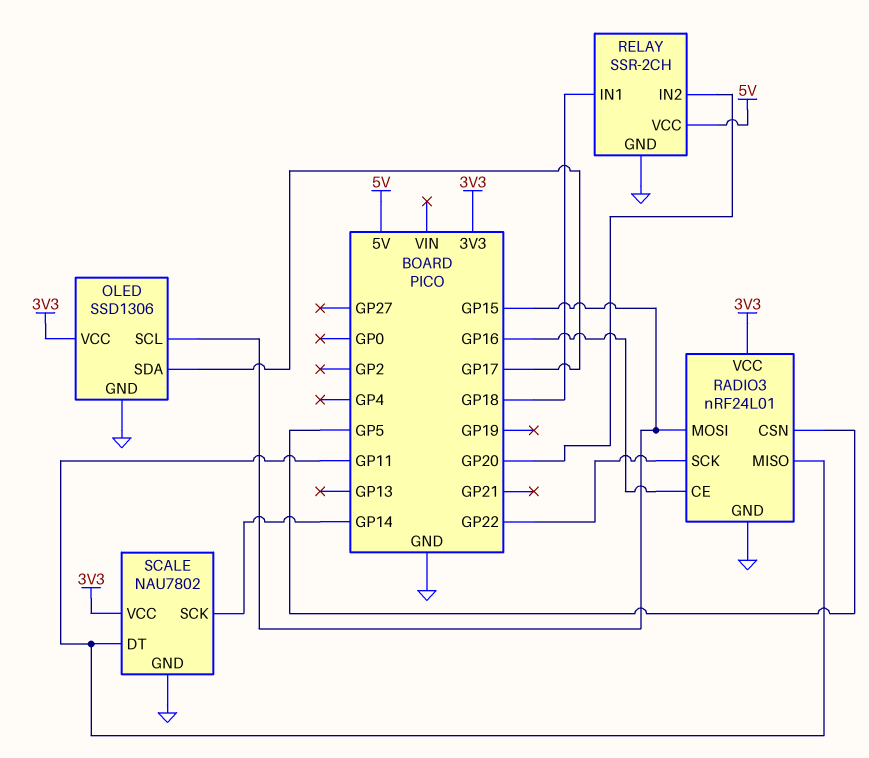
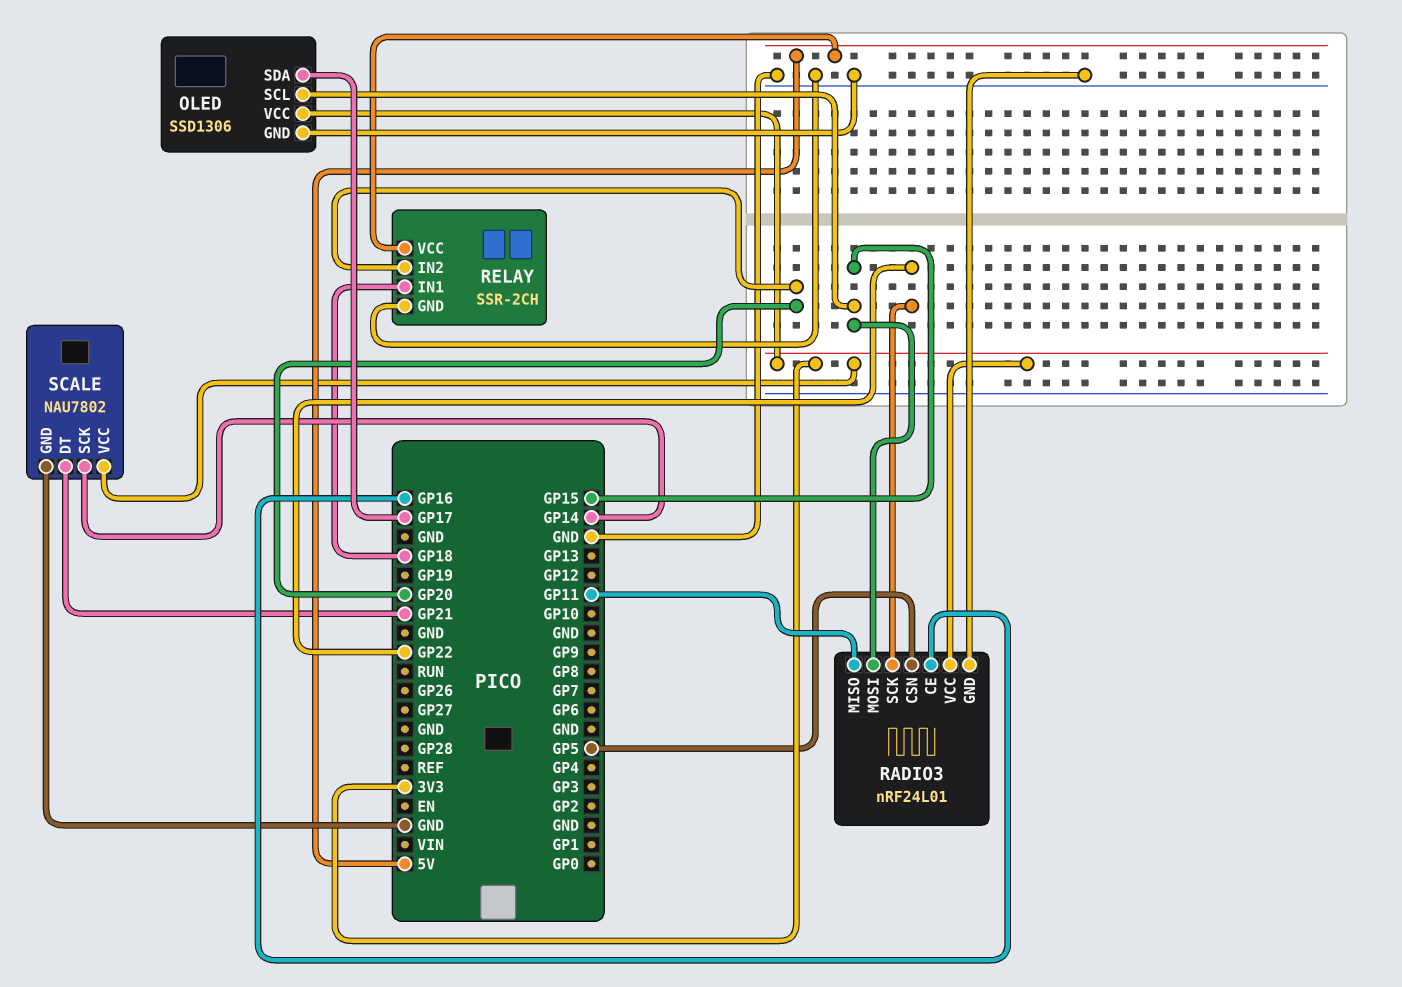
SCALE pin DT: GP11 -> GP21

